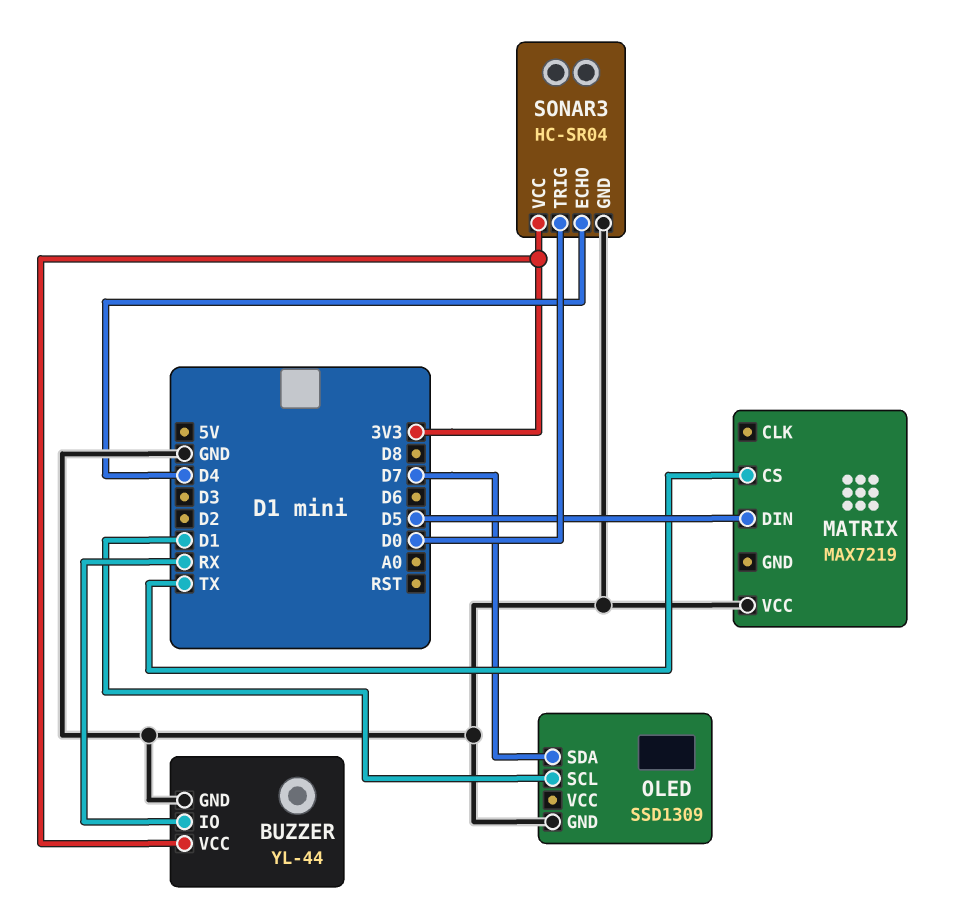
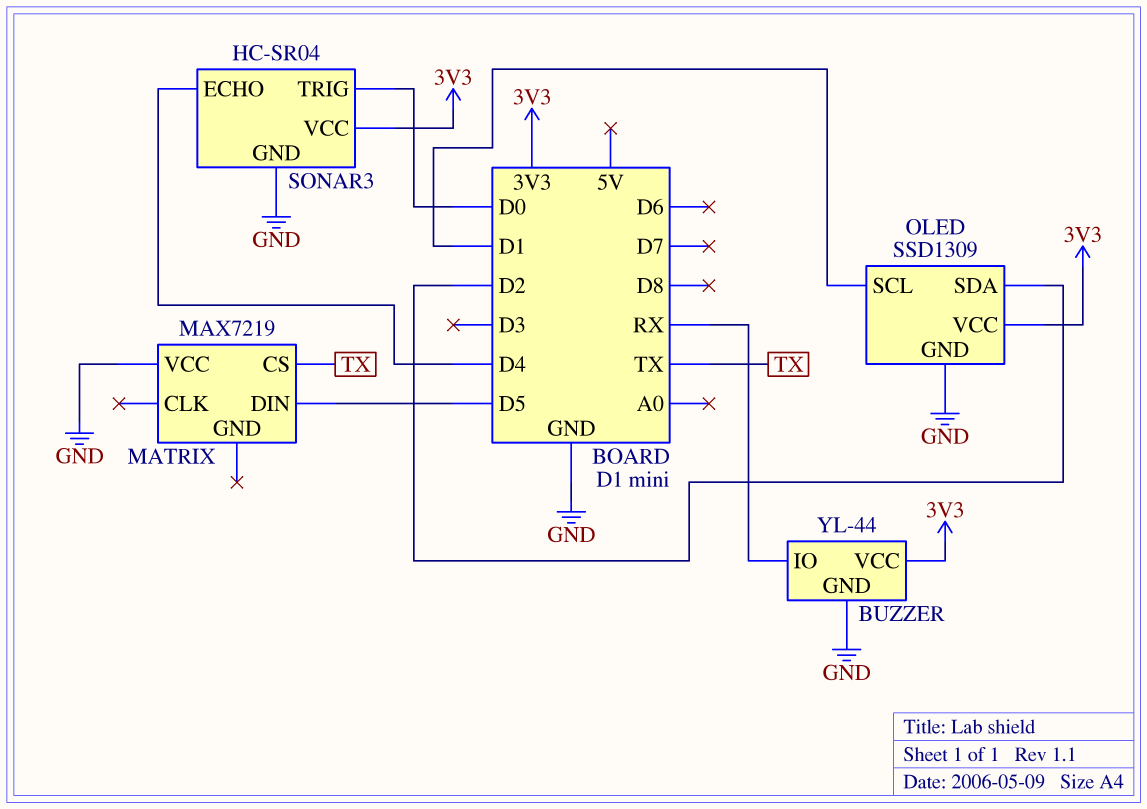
OLED pin SDA: D7 -> D2
OLED pin VCC: none -> 3V3

